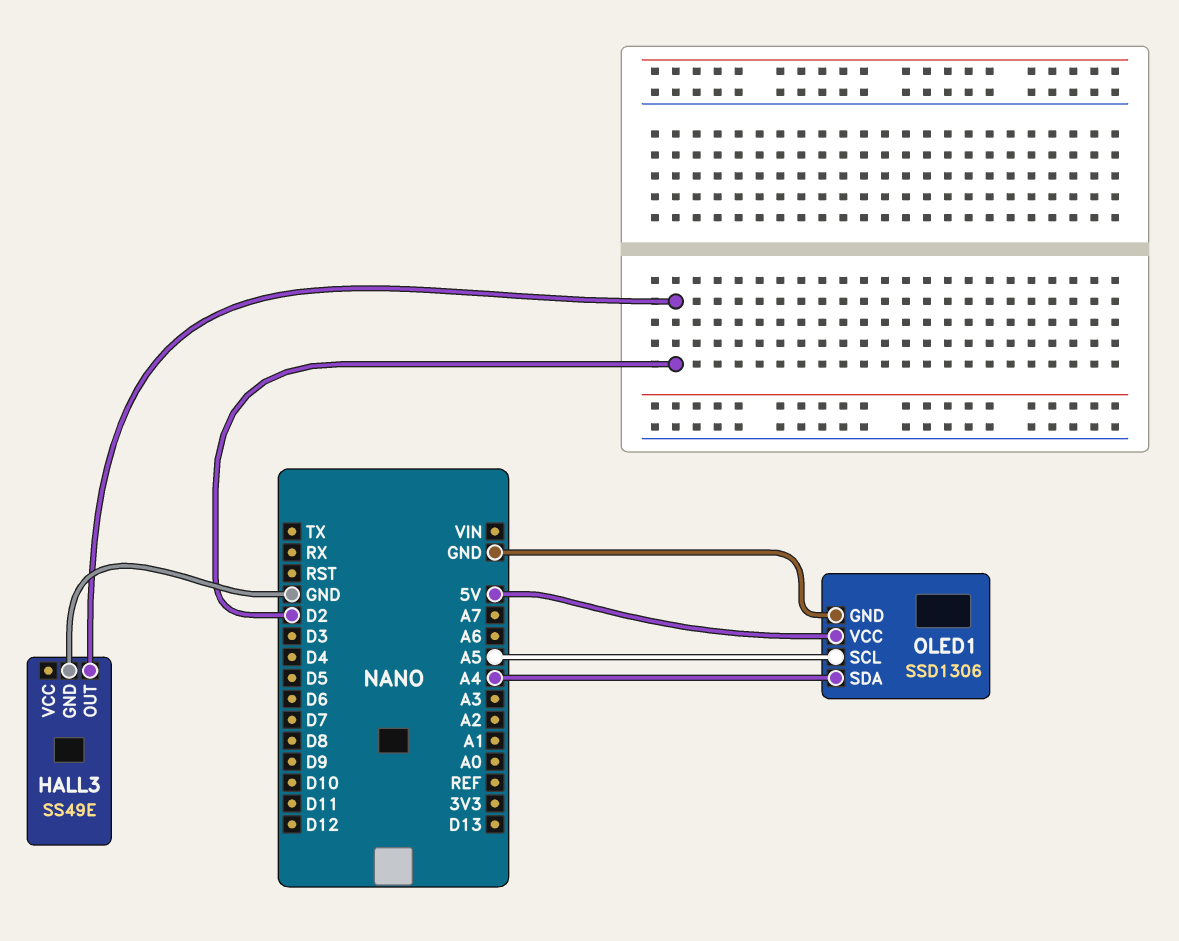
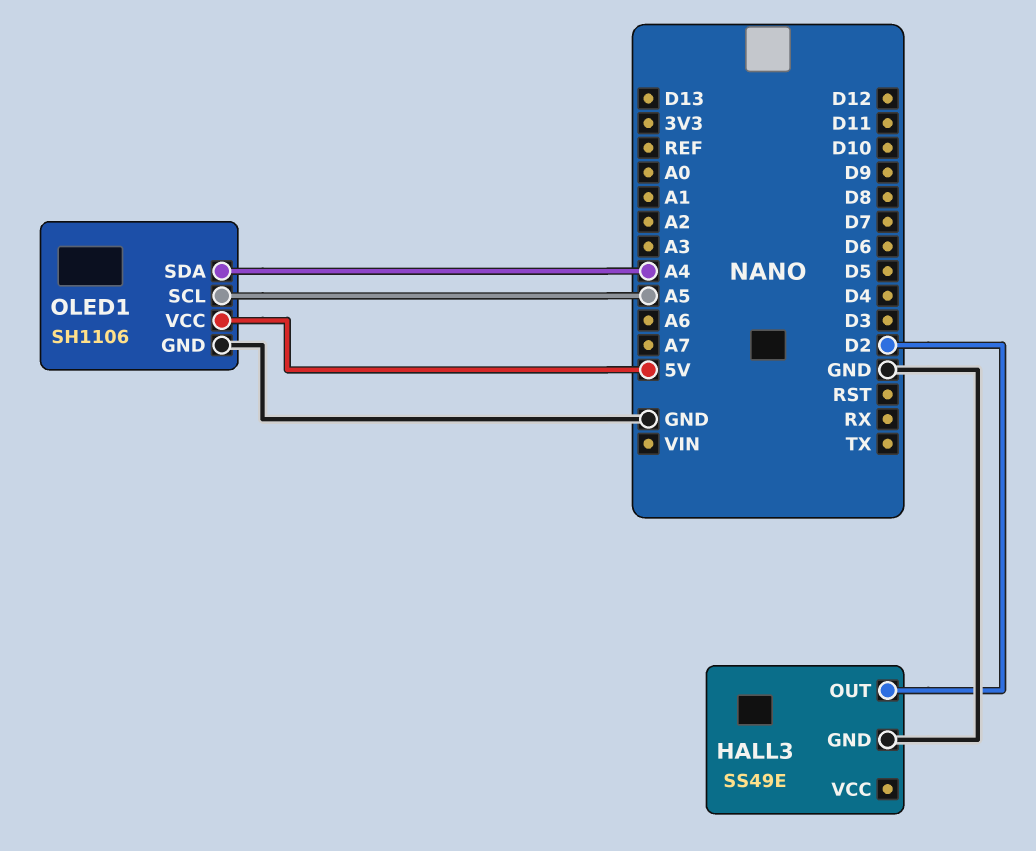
OLED1: SSD1306 -> SH1106

